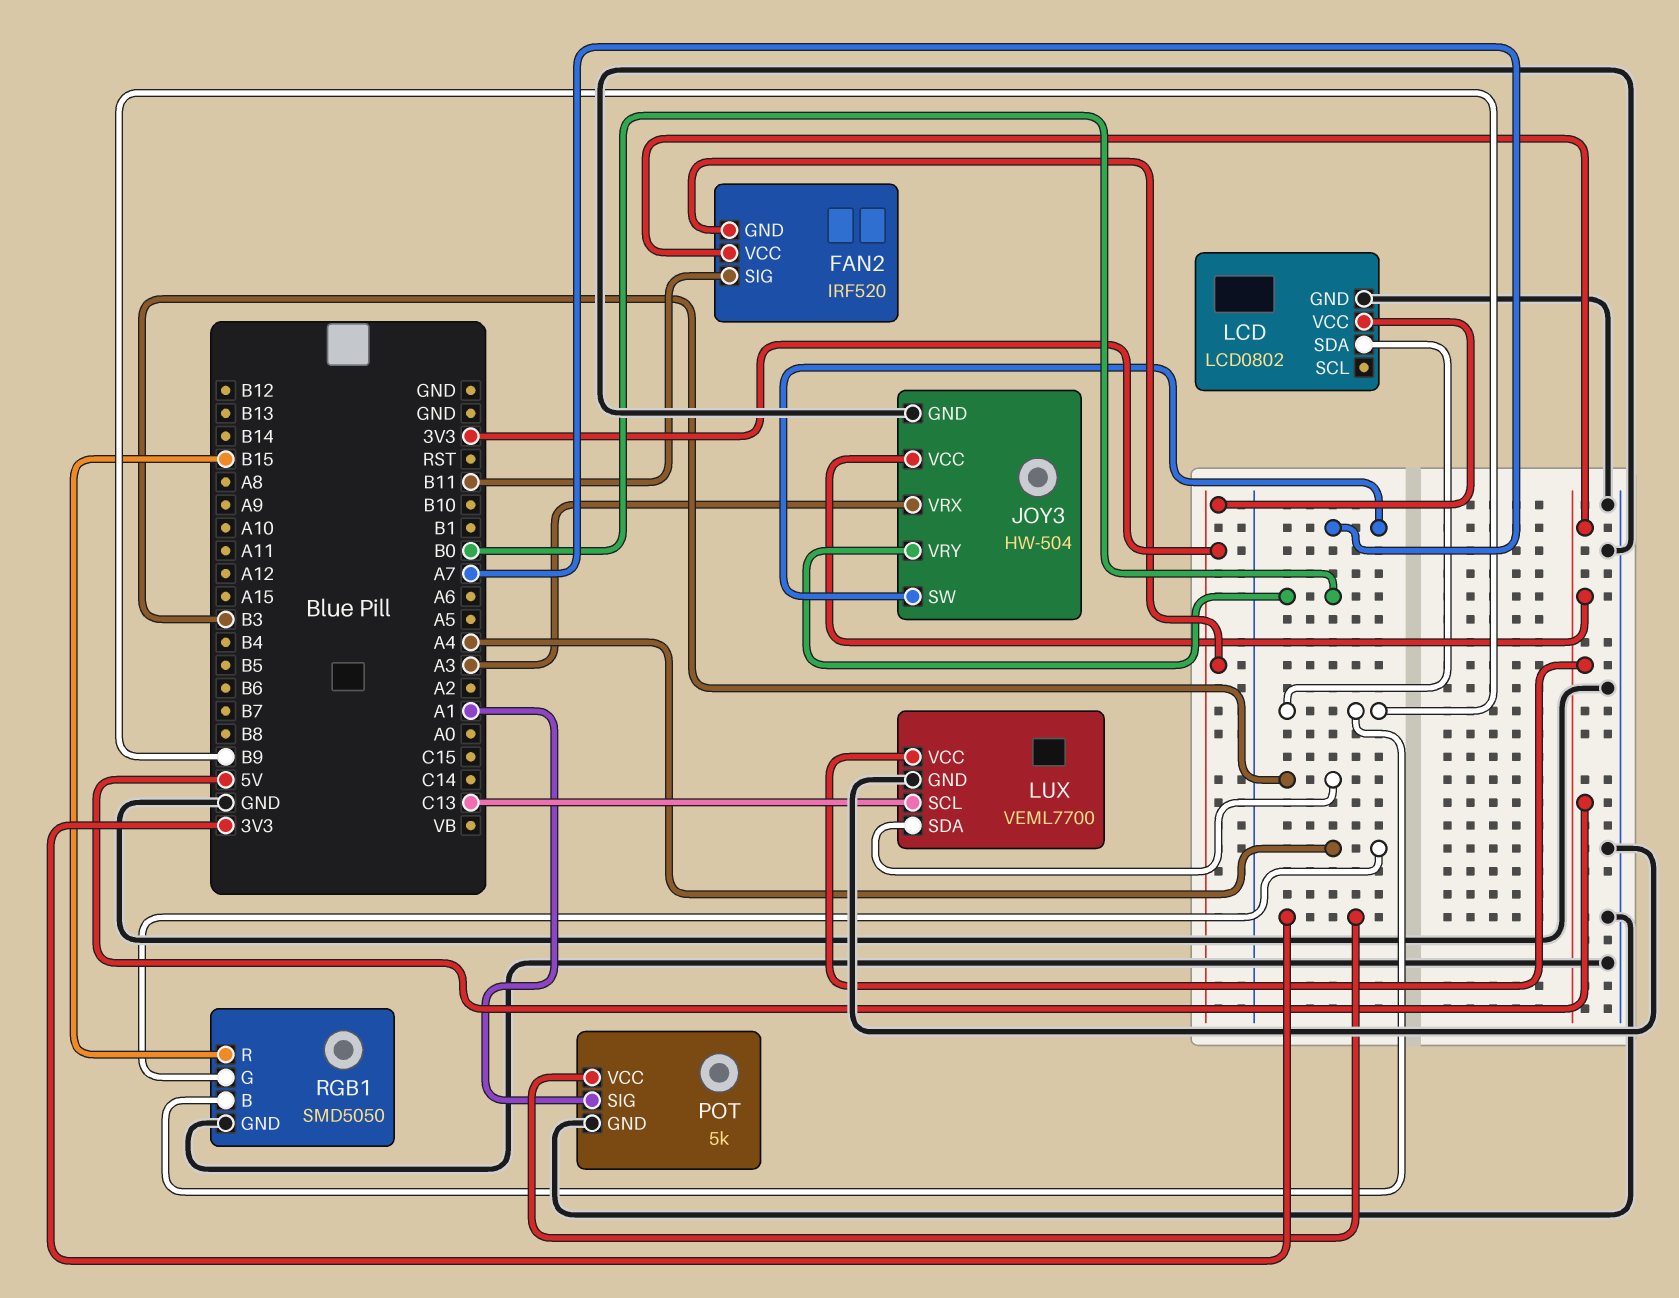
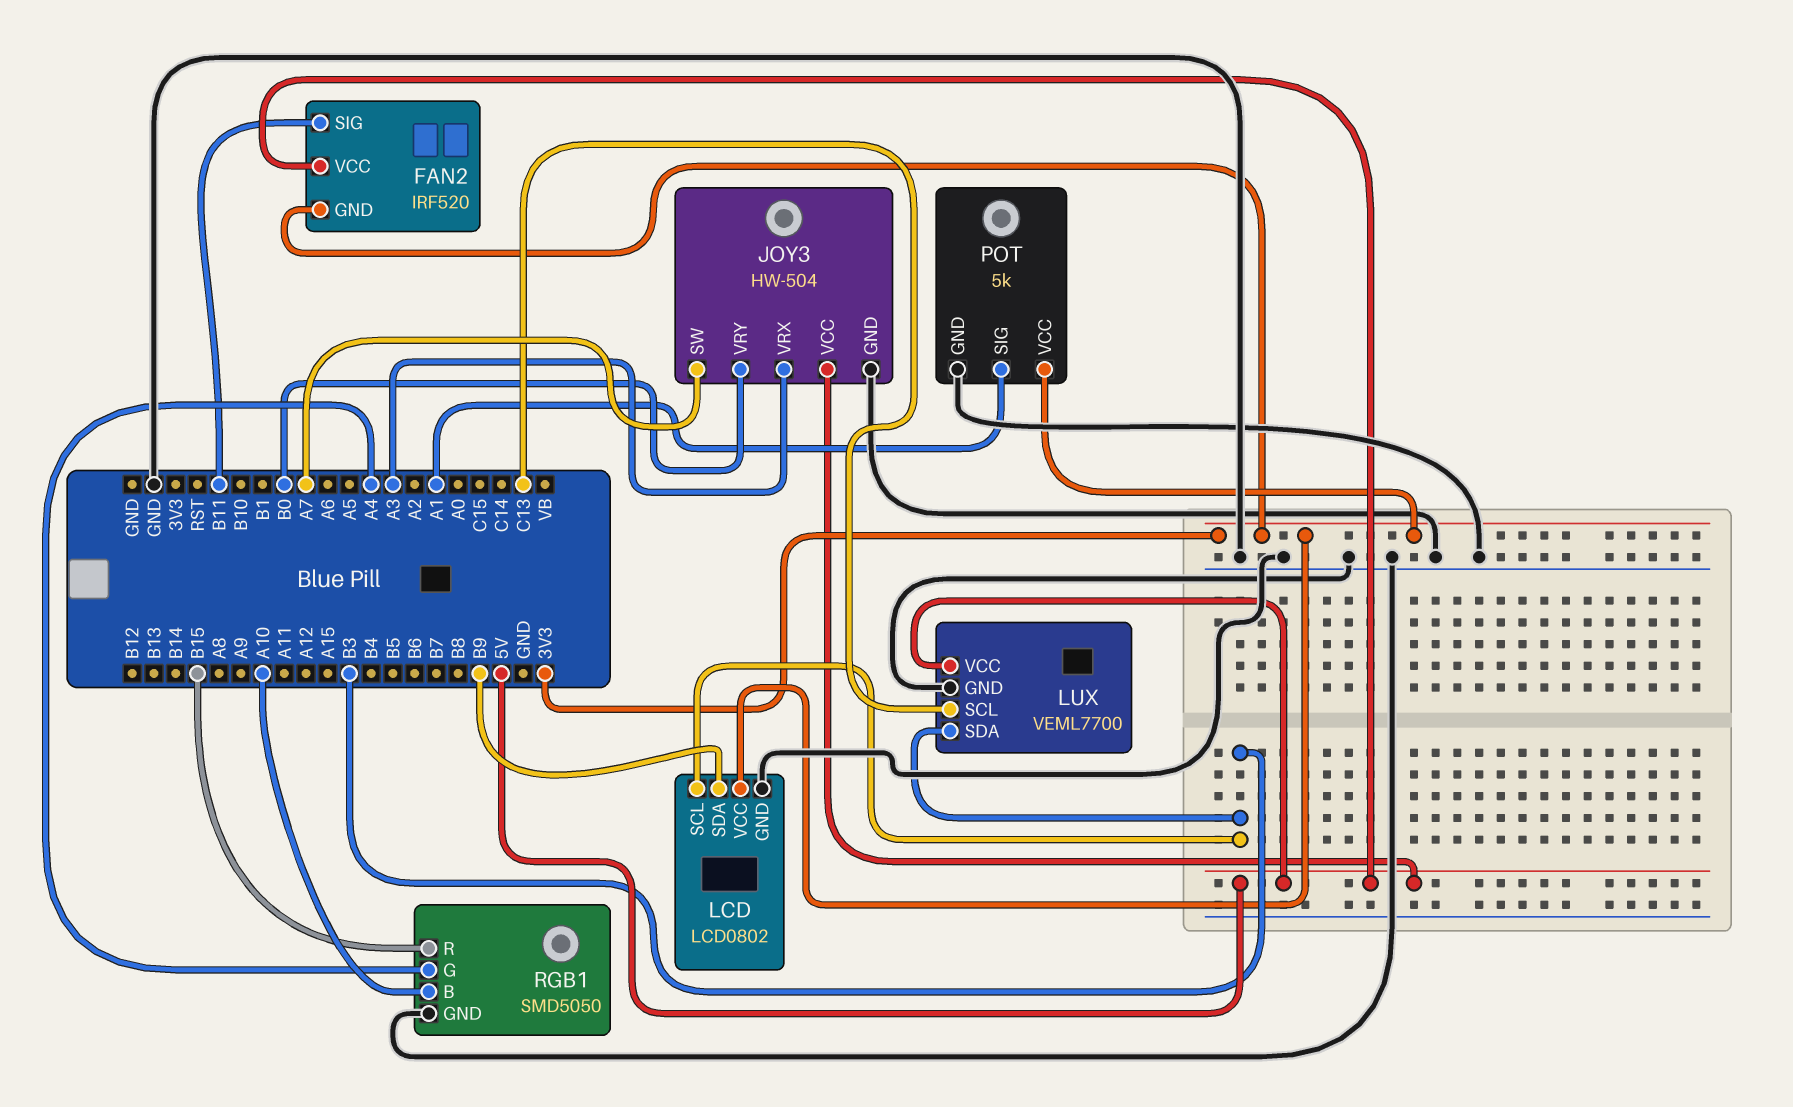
LCD pin SCL: none -> B3
RGB1 pin B: B9 -> A10

